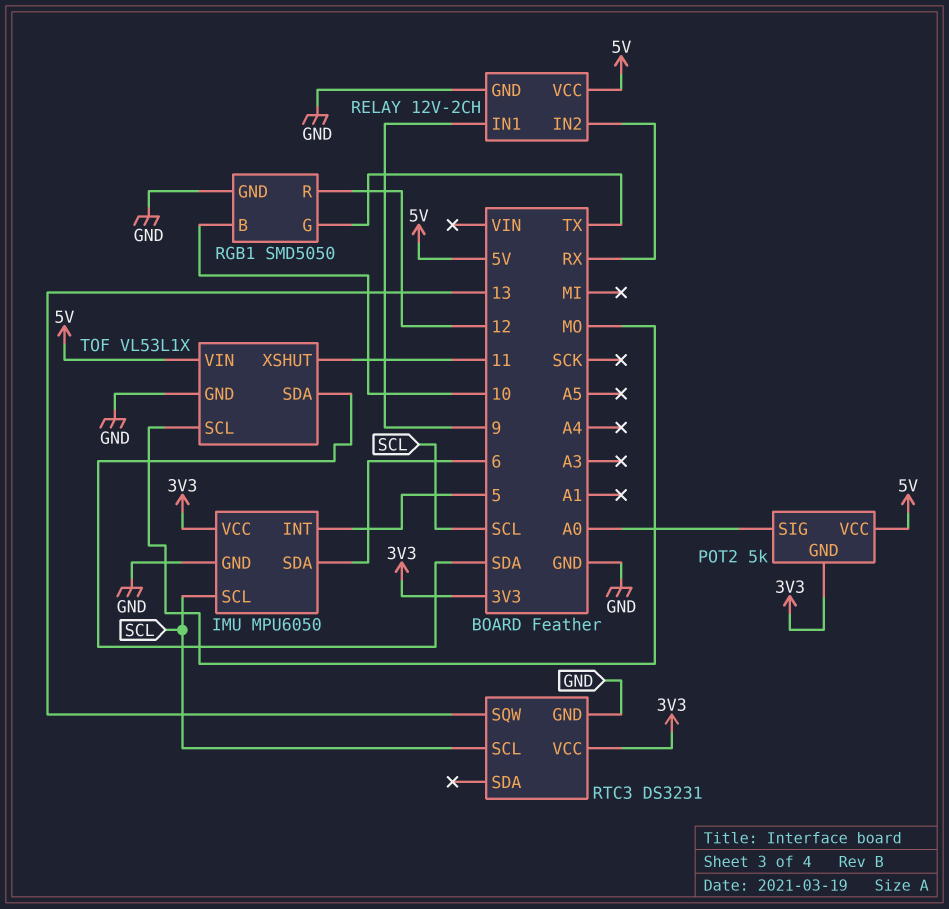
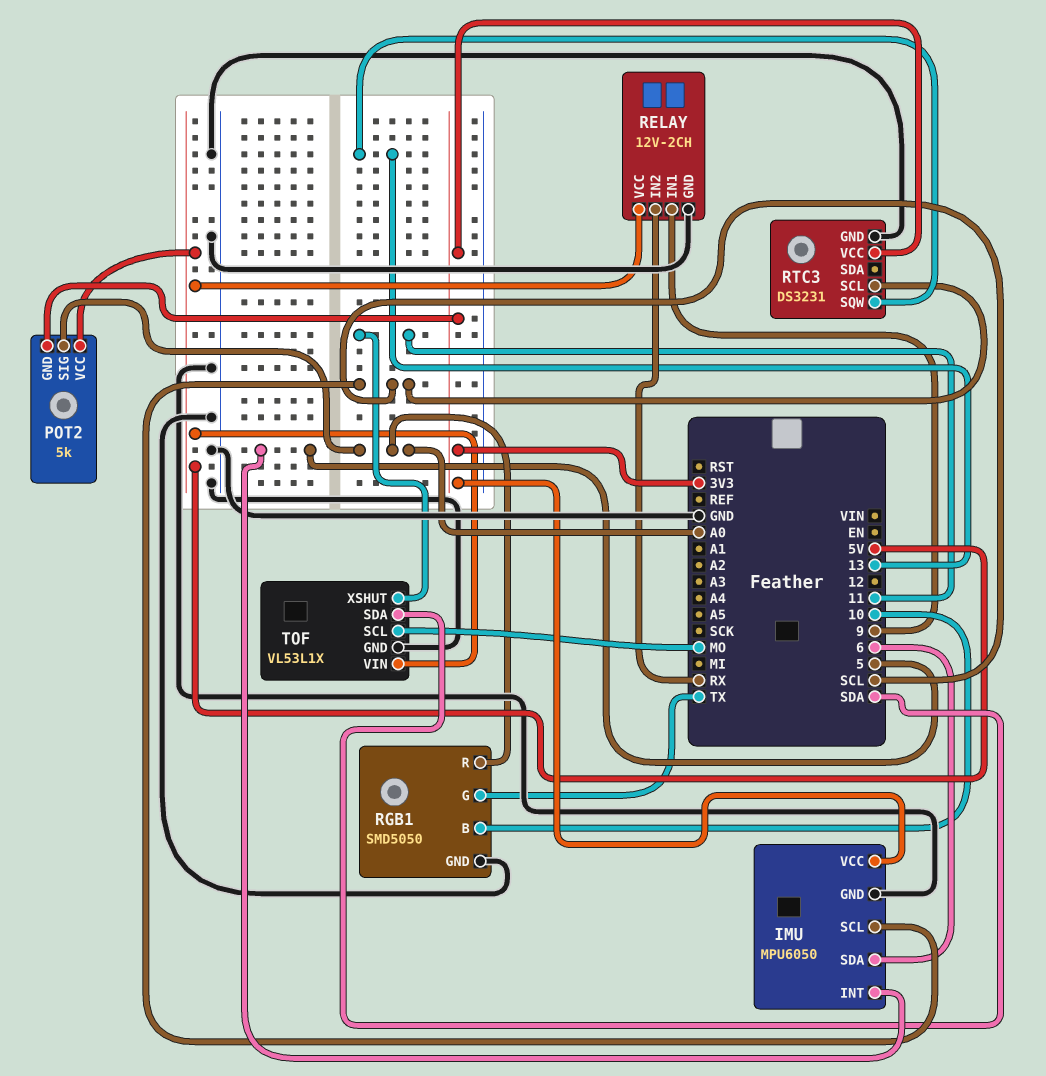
RGB1 pin R: 12 -> A0

